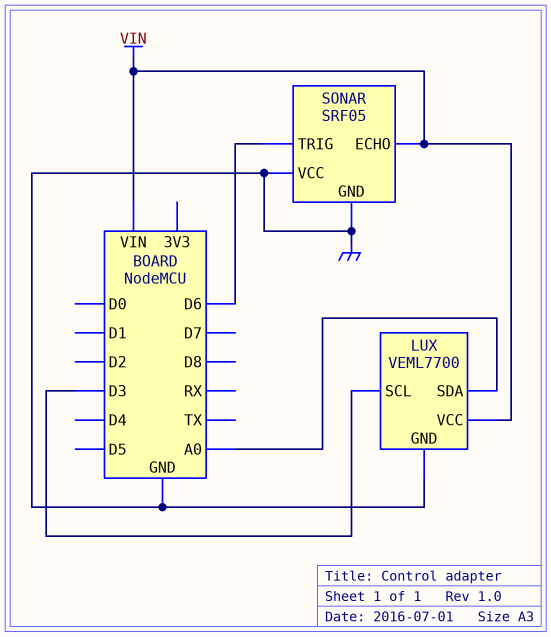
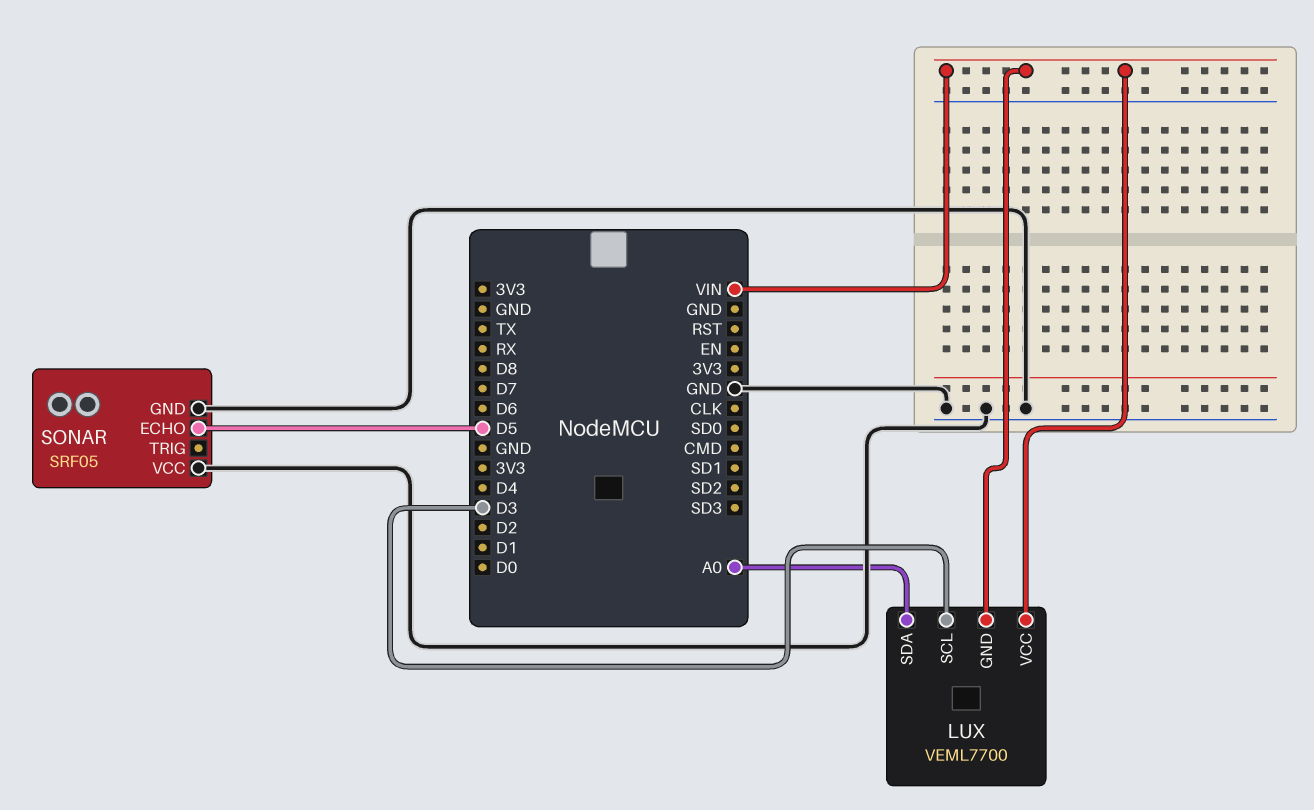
LUX pin GND: GND -> VIN
SONAR pin ECHO: VIN -> D5
SONAR pin TRIG: D6 -> none

